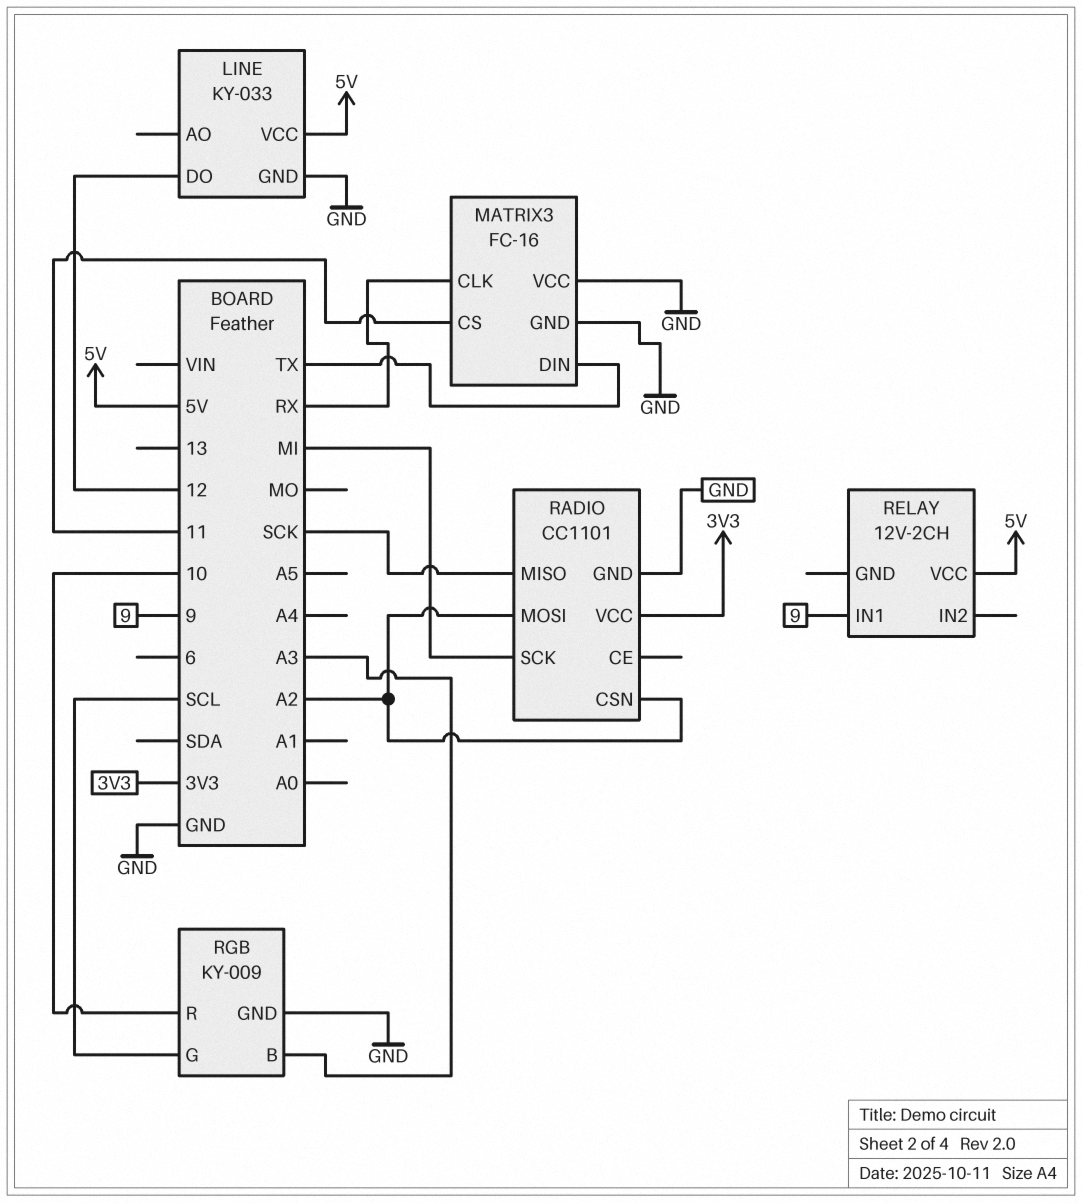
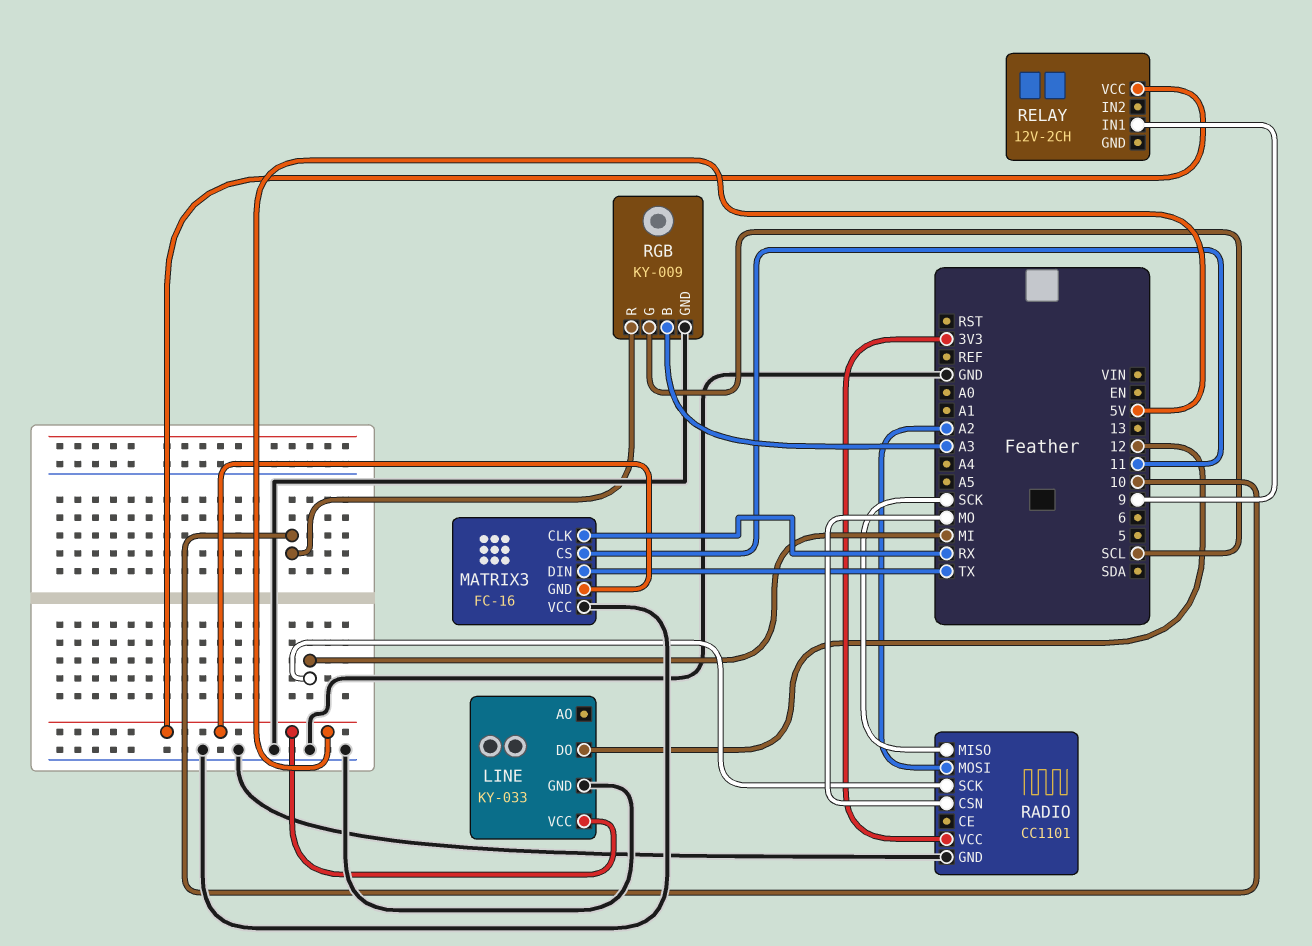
MATRIX3 pin GND: GND -> 5V
RADIO pin CSN: A2 -> MO

